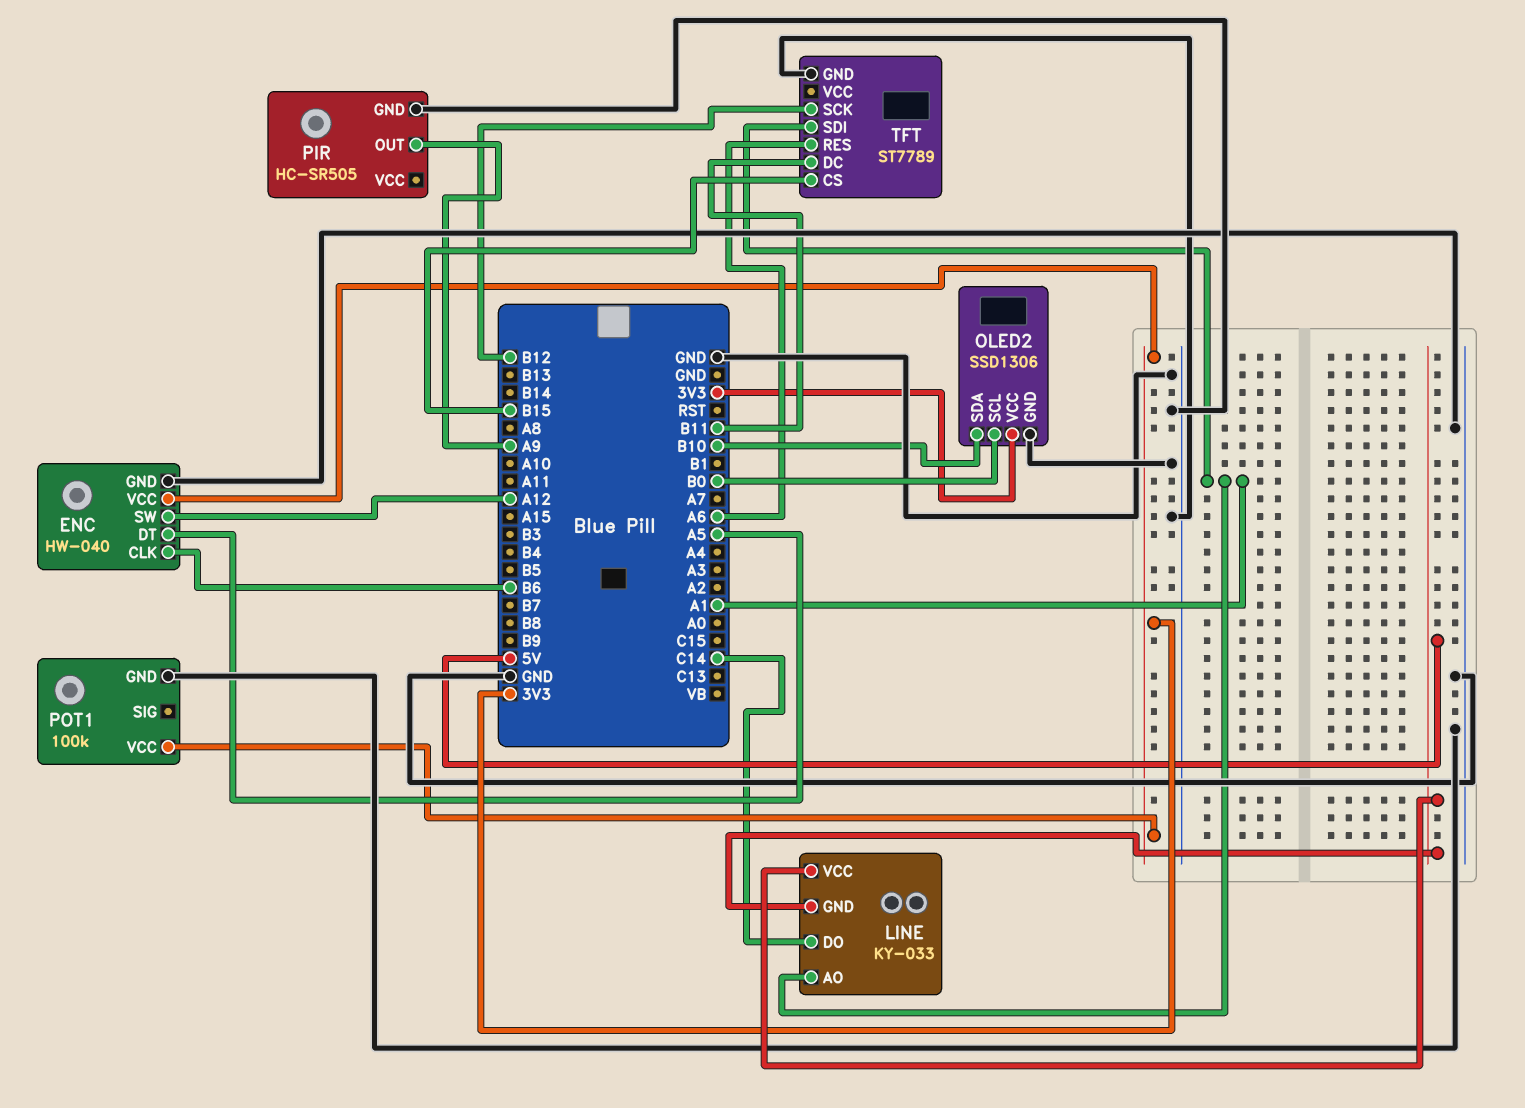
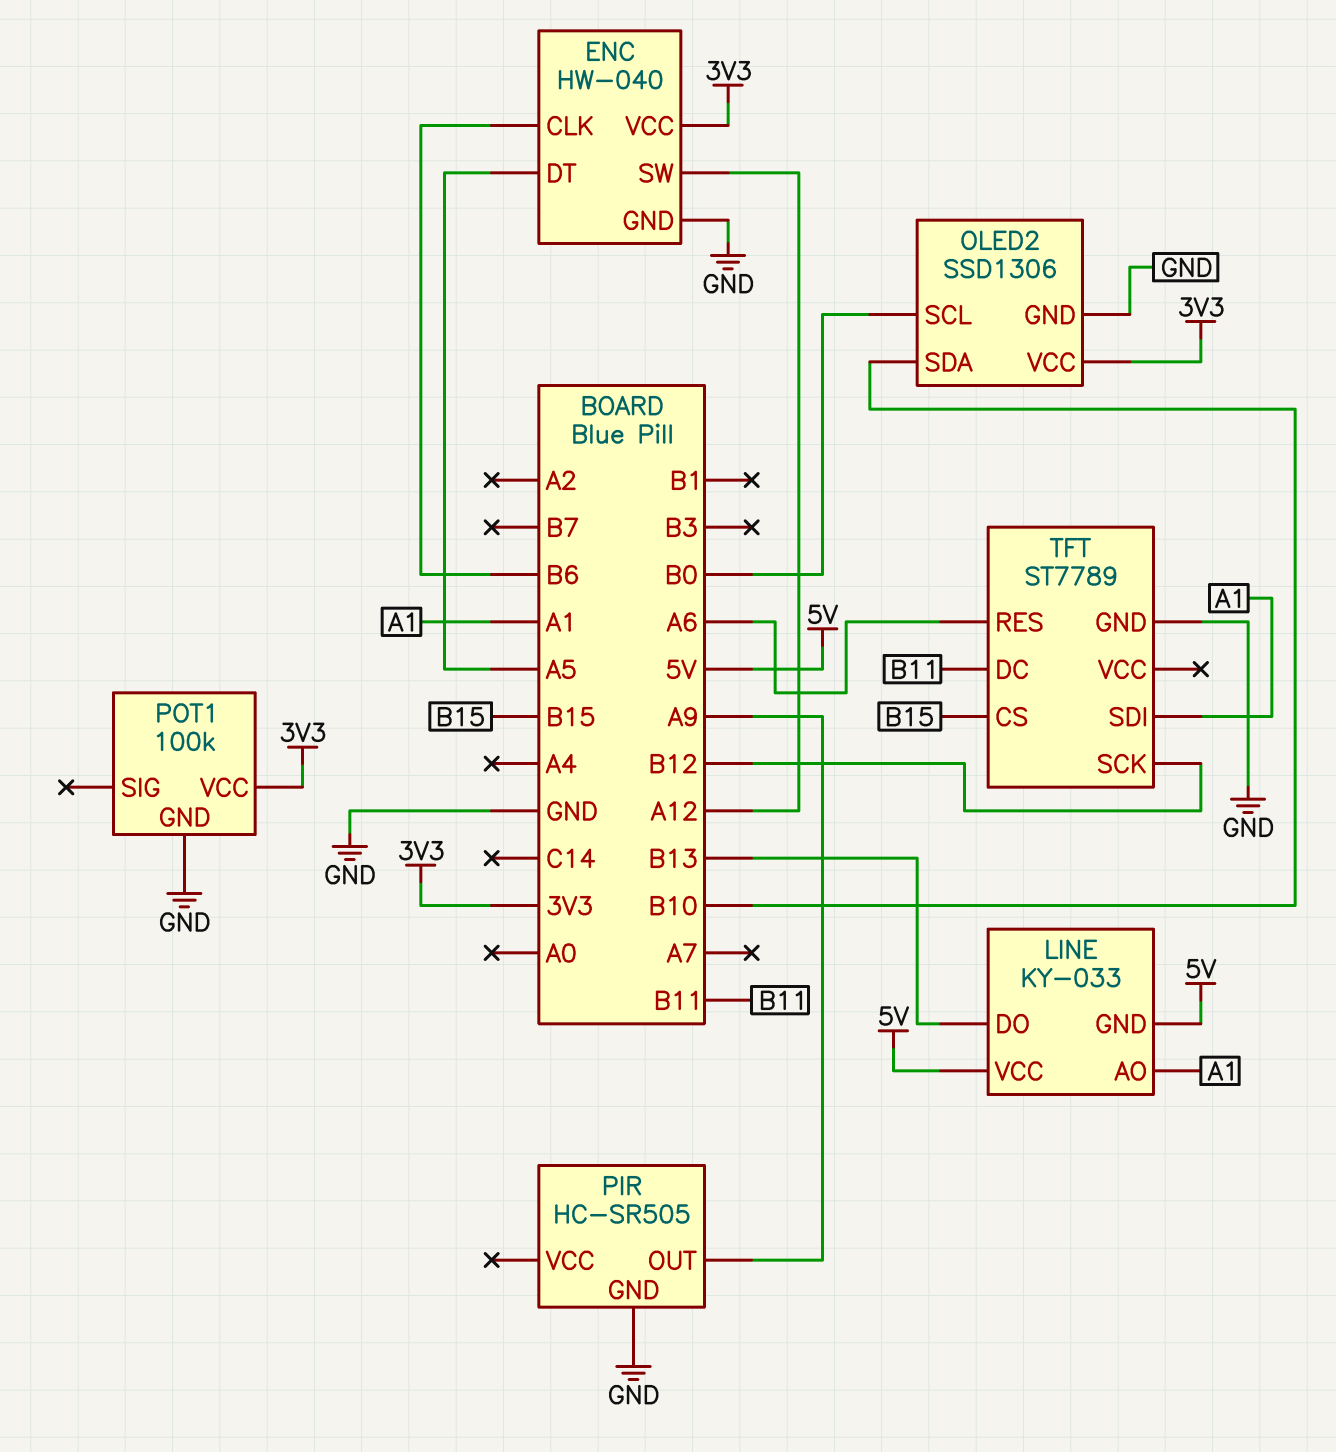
LINE pin DO: C14 -> B13

